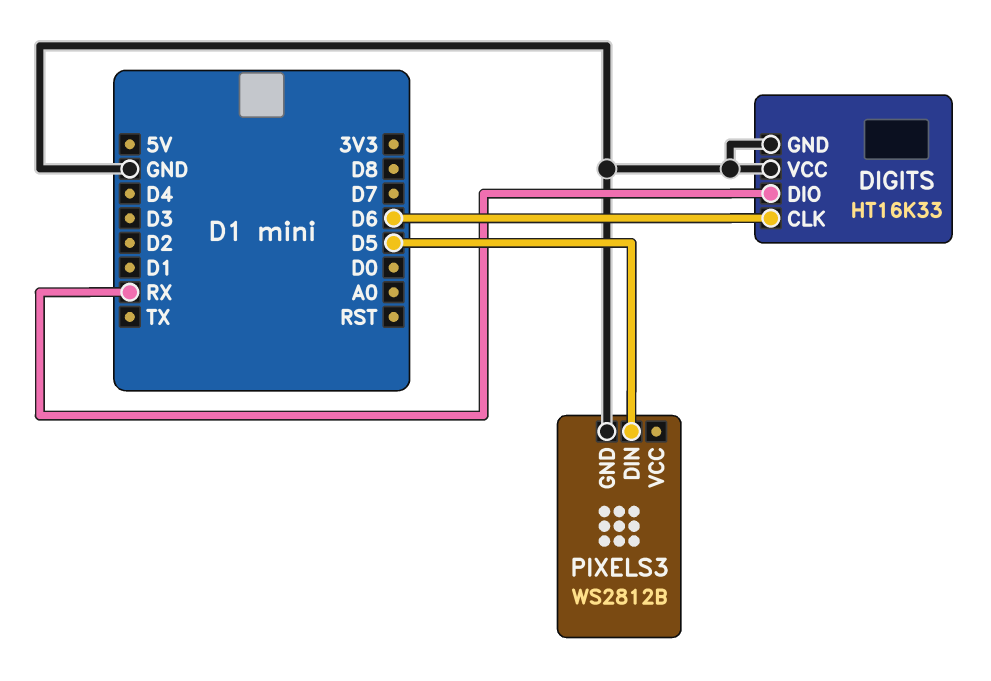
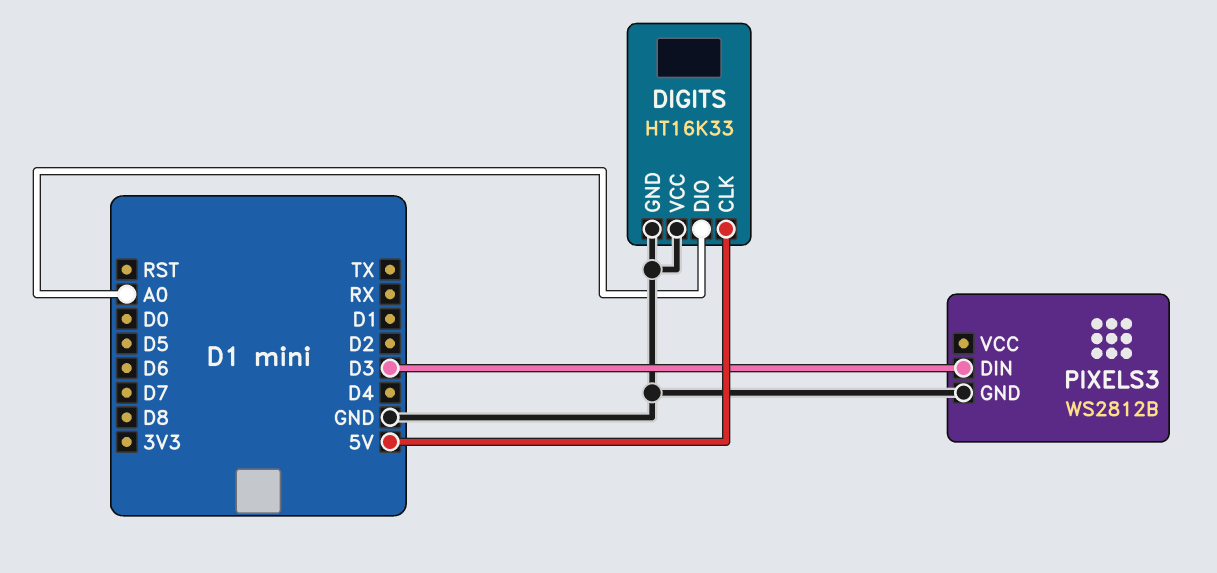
DIGITS pin CLK: D6 -> 5V
DIGITS pin DIO: RX -> A0
PIXELS3 pin DIN: D5 -> D3

